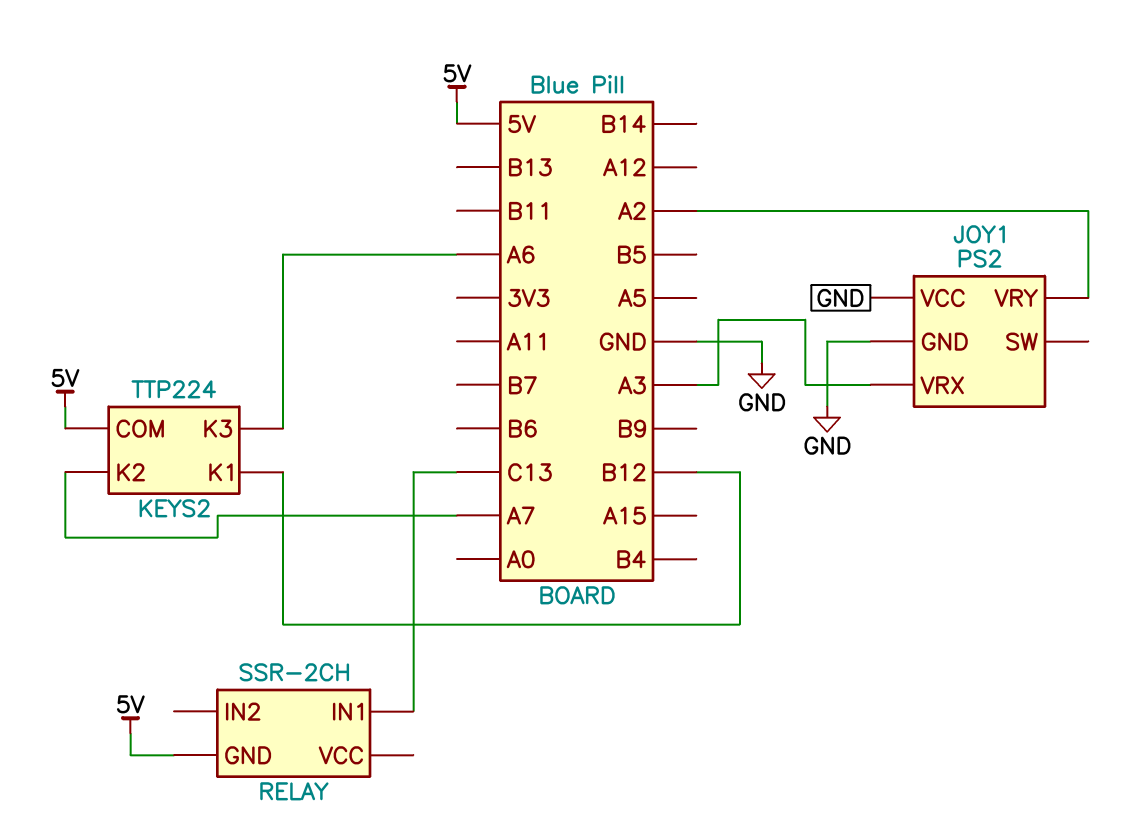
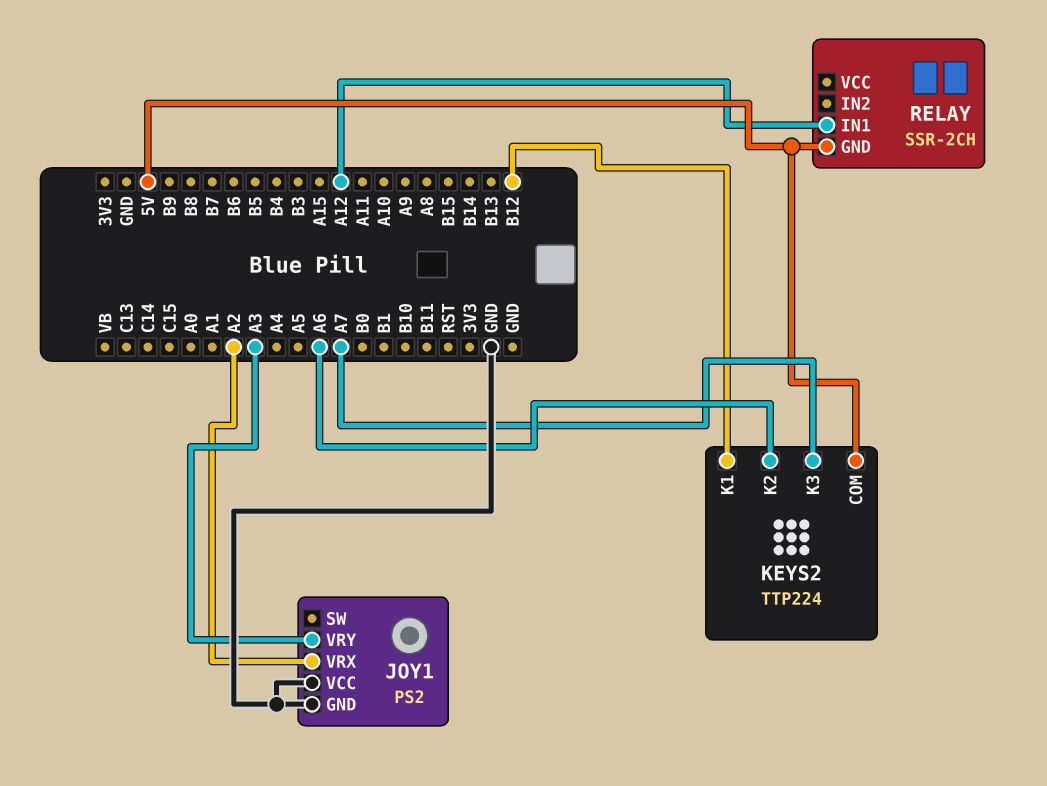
JOY1 pin VRX: A3 -> A2
JOY1 pin VRY: A2 -> A3
KEYS2 pin K2: A7 -> A6
KEYS2 pin K3: A6 -> A7
RELAY pin IN1: C13 -> A12

